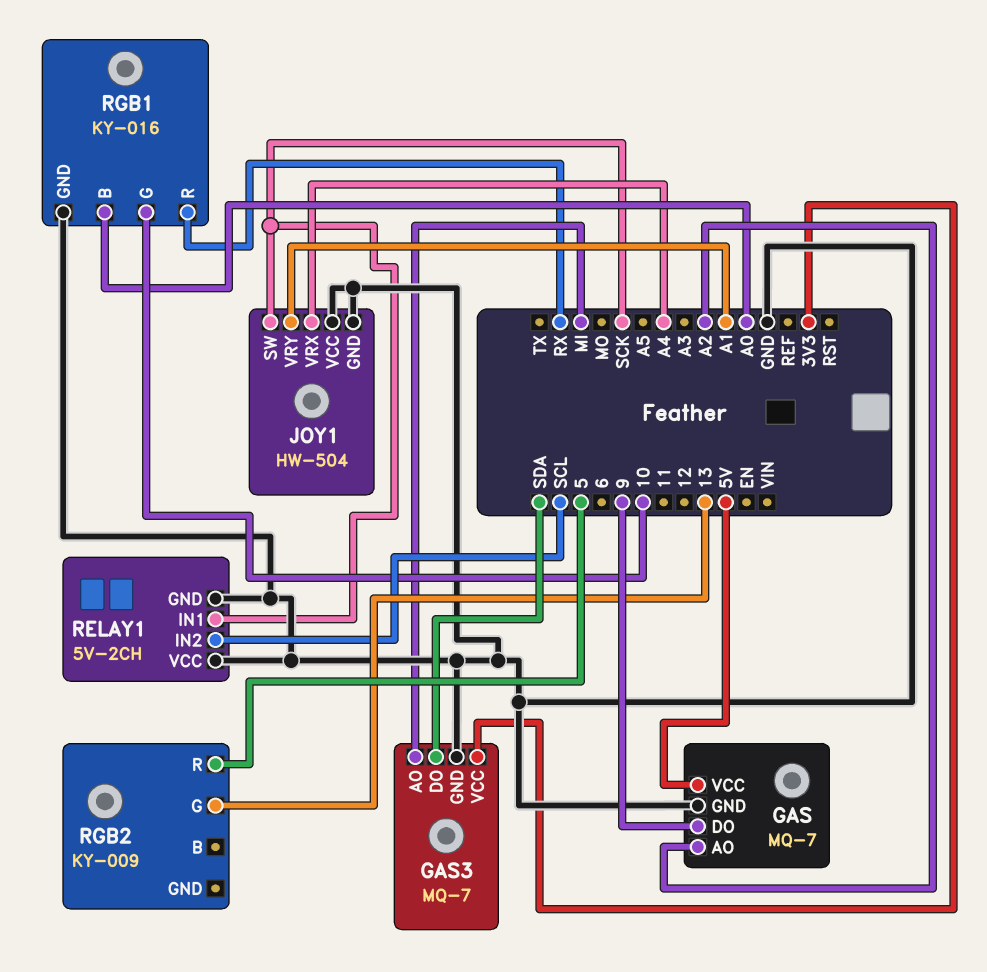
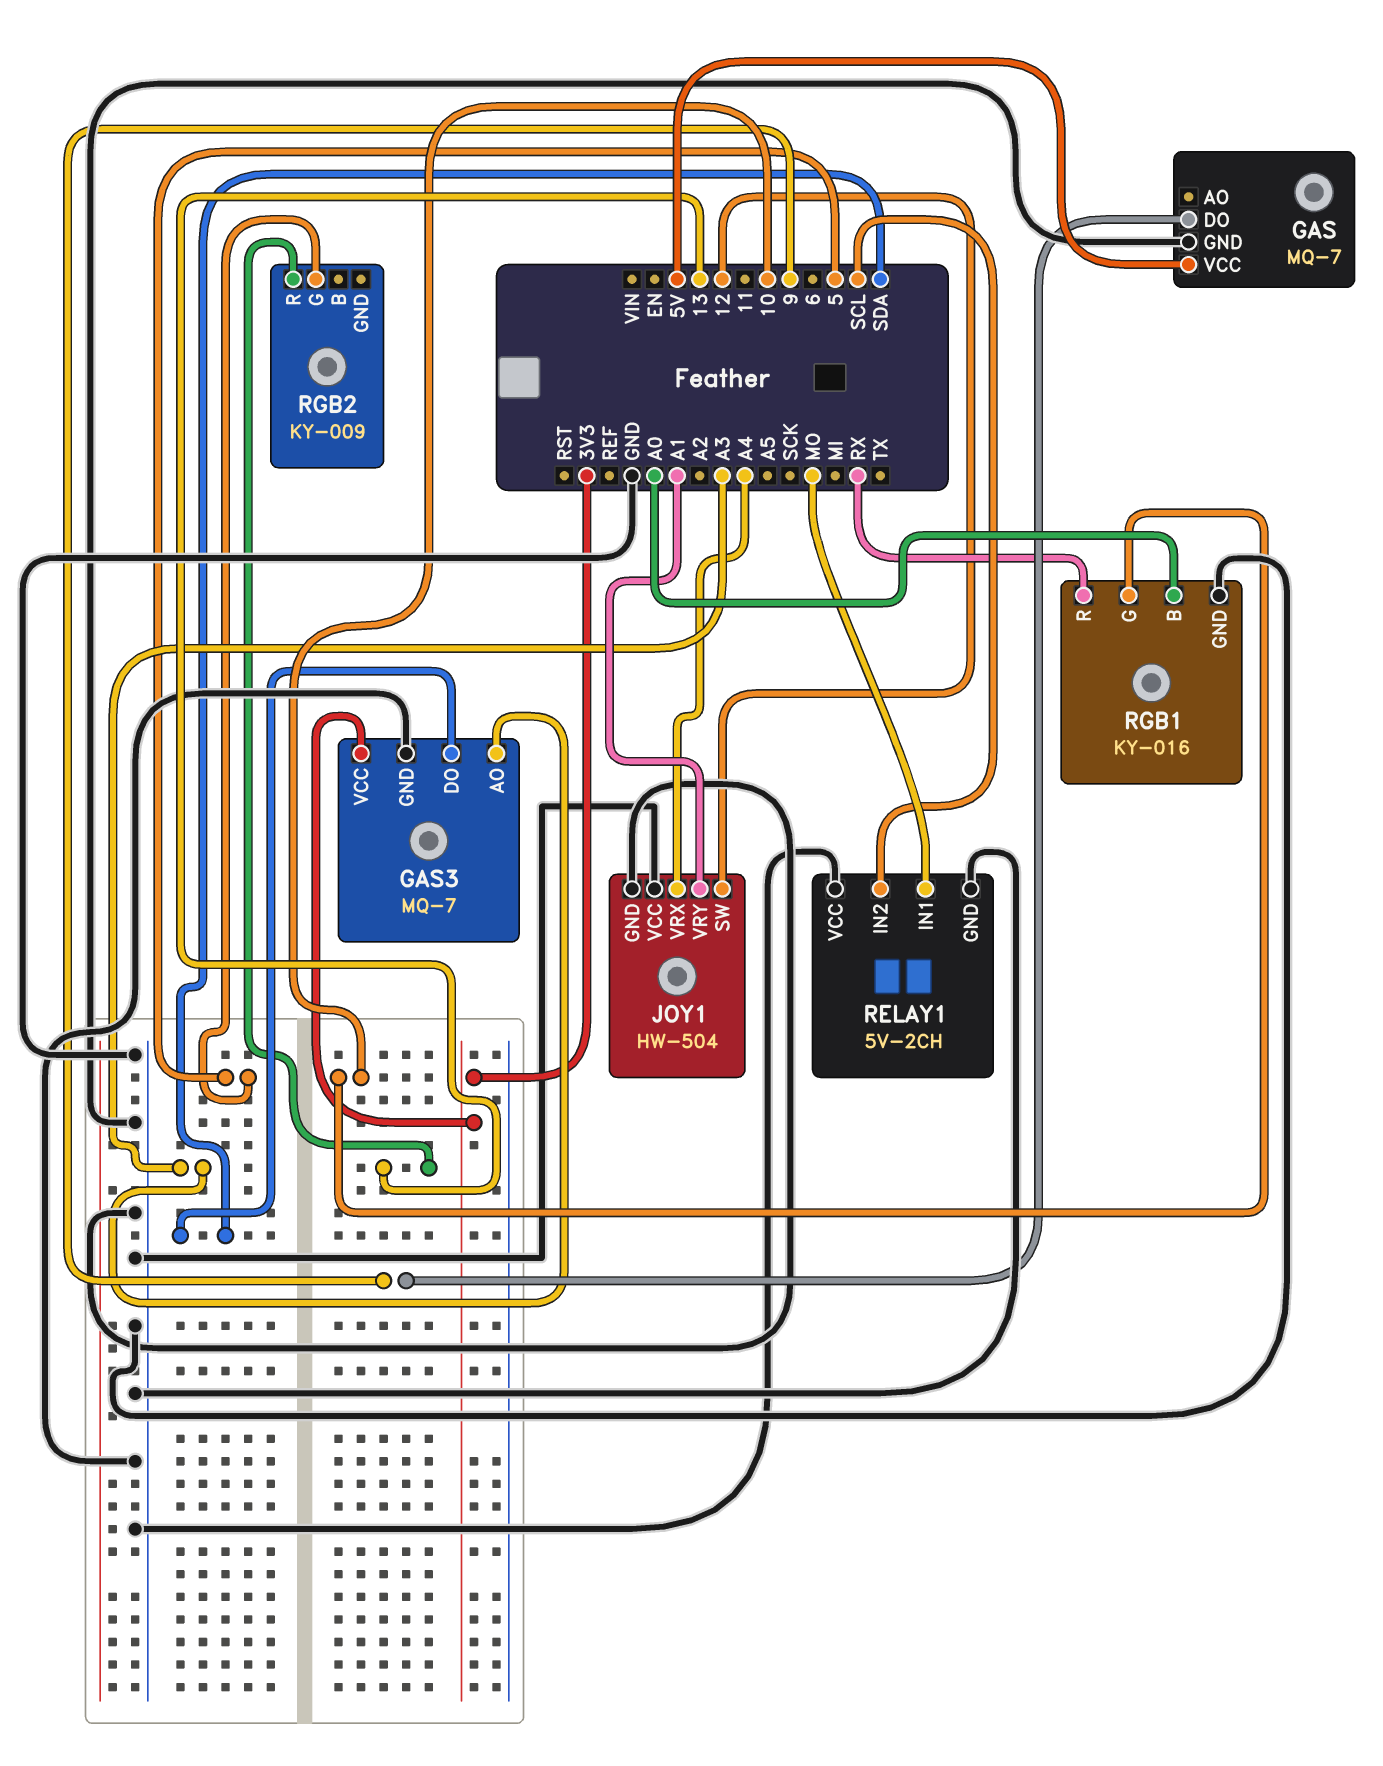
GAS pin AO: A2 -> none
GAS3 pin AO: MI -> A3
JOY1 pin SW: SCK -> 12
RELAY1 pin IN1: SCK -> MO
RGB2 pin G: 13 -> 5
RGB2 pin R: 5 -> 13

